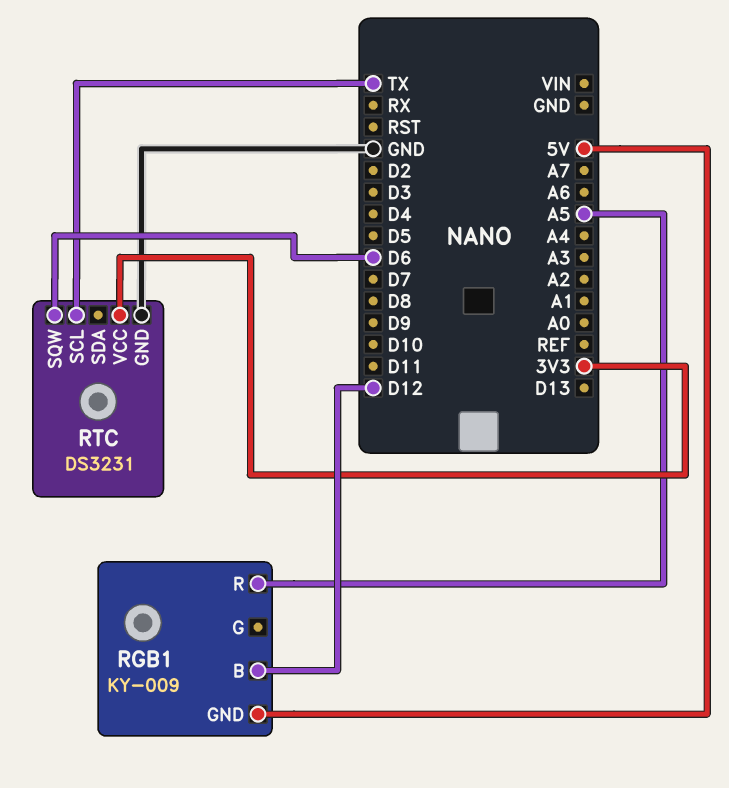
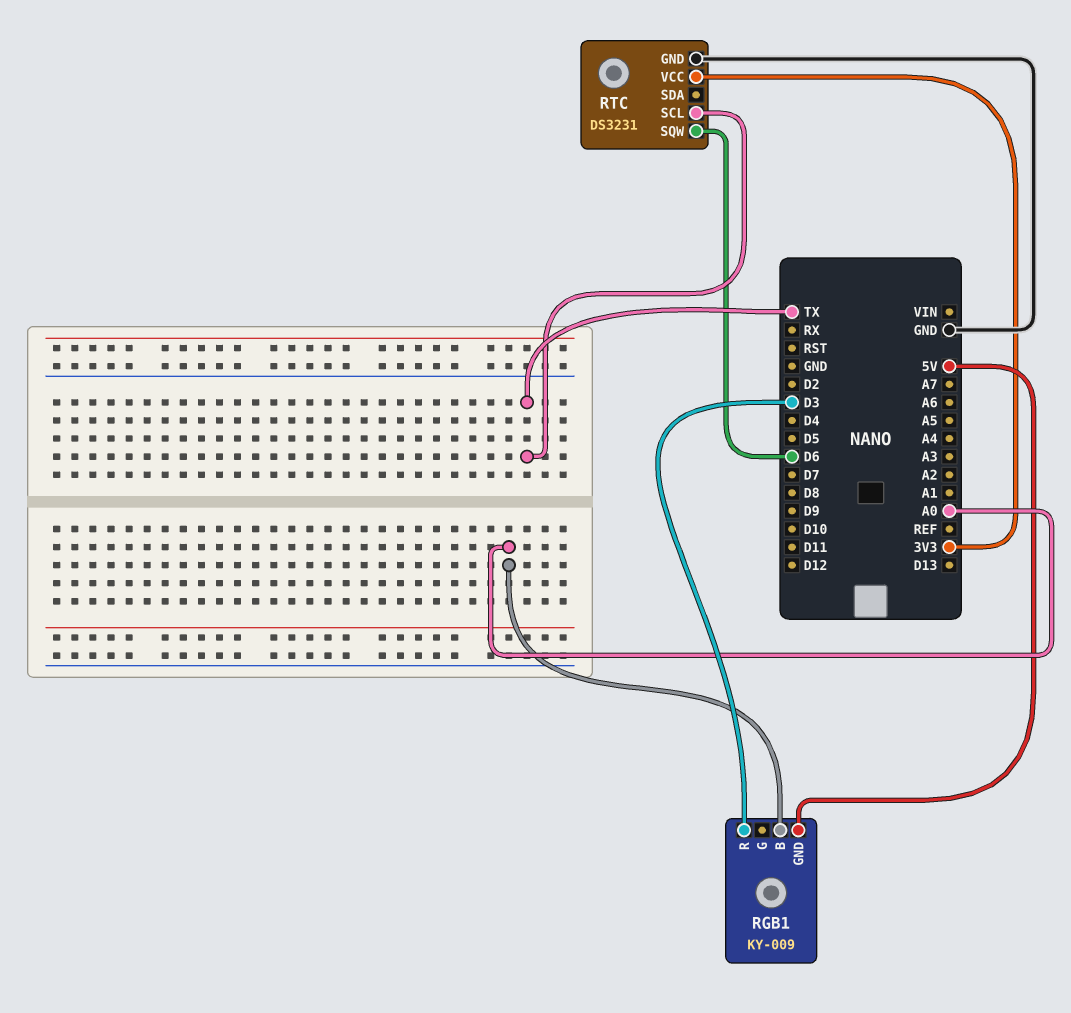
RGB1 pin B: D12 -> A0
RGB1 pin R: A5 -> D3

